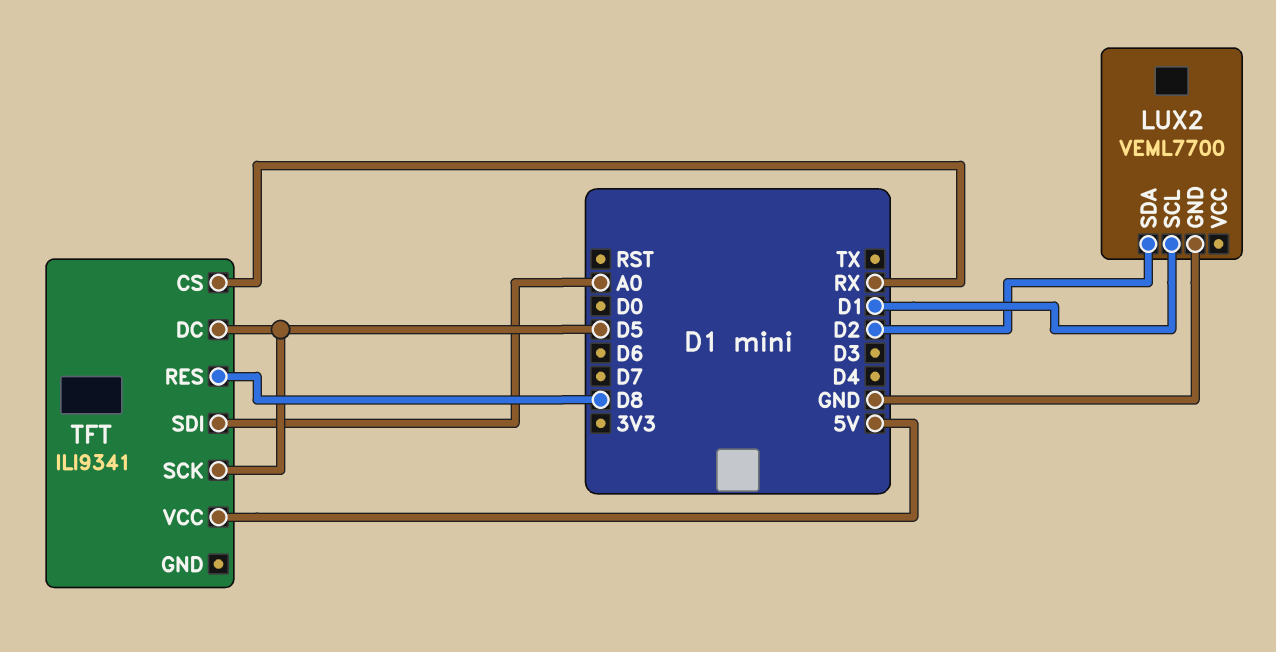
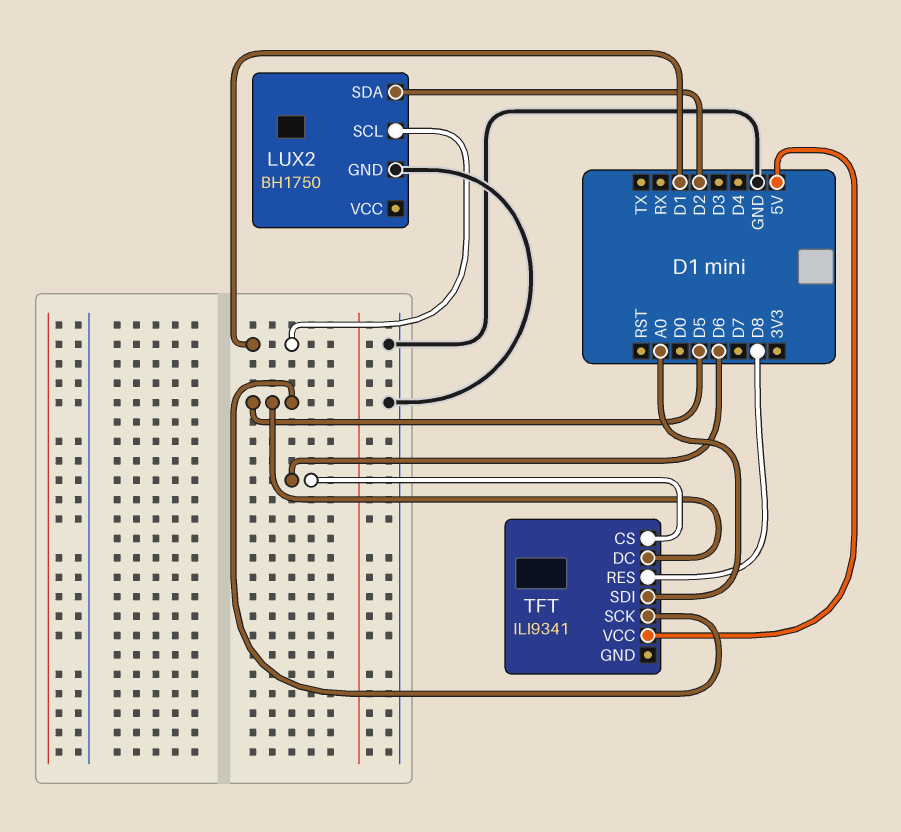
LUX2: VEML7700 -> BH1750
TFT pin CS: RX -> D6

